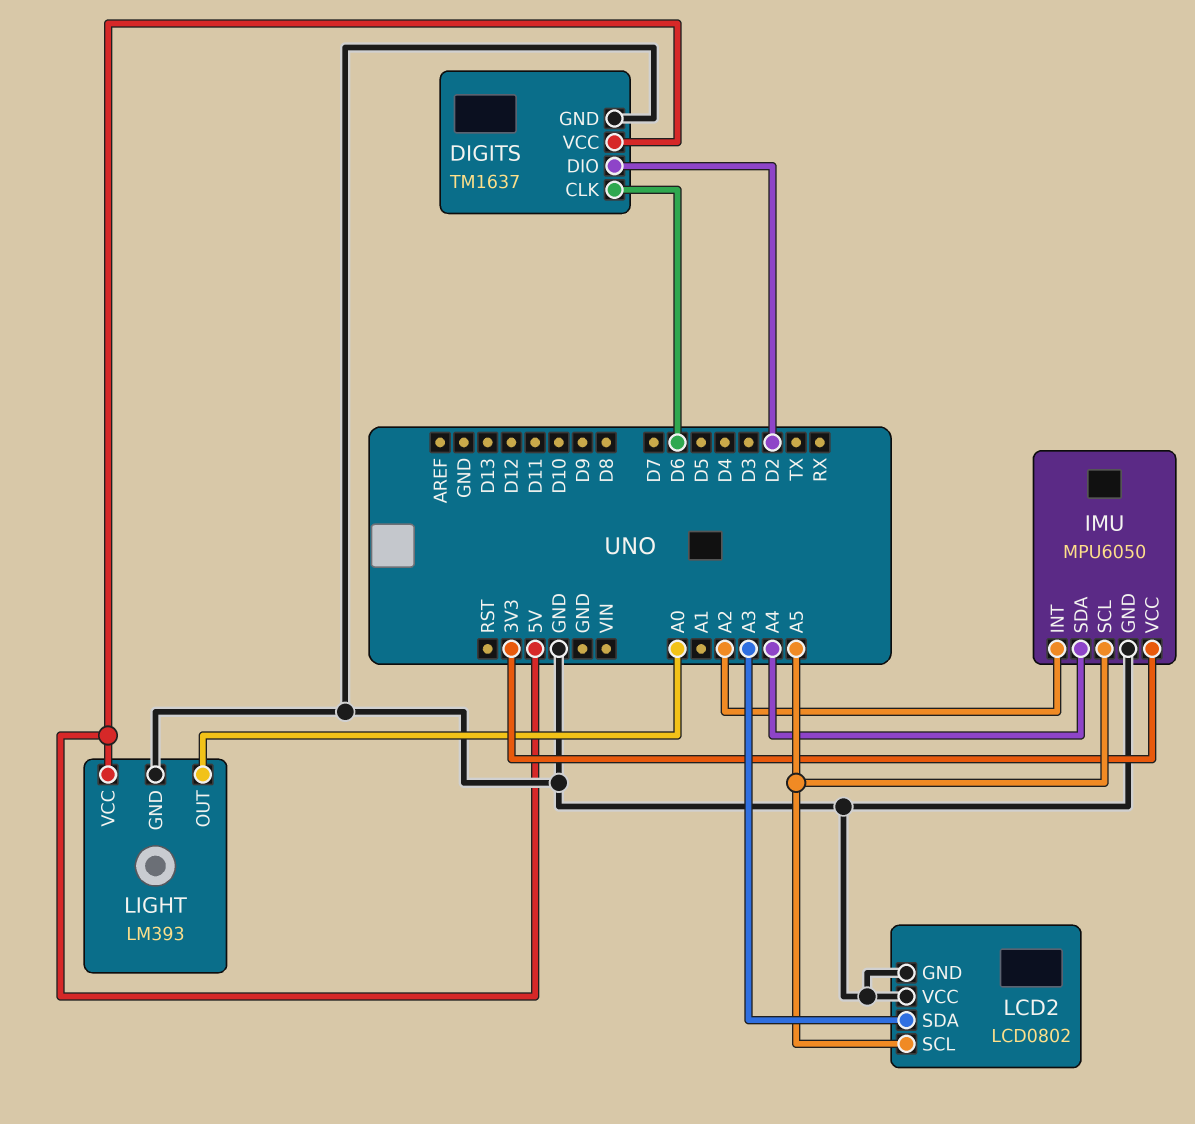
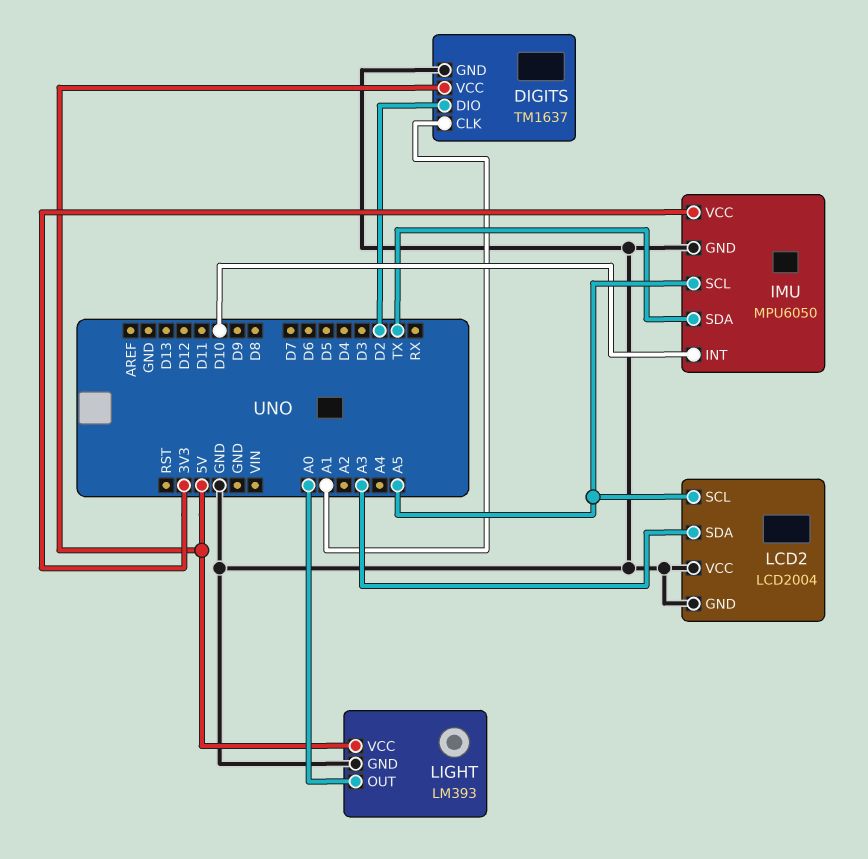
DIGITS pin CLK: D6 -> A1
IMU pin INT: A2 -> D10
IMU pin SDA: A4 -> TX
LCD2: LCD0802 -> LCD2004

